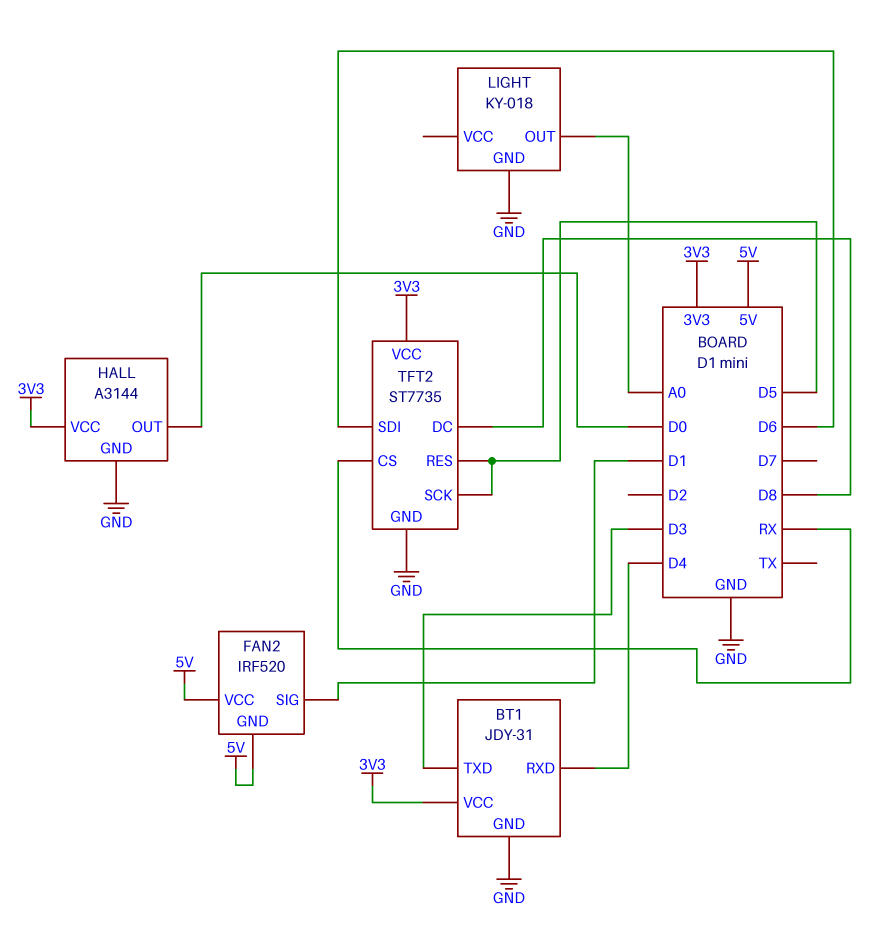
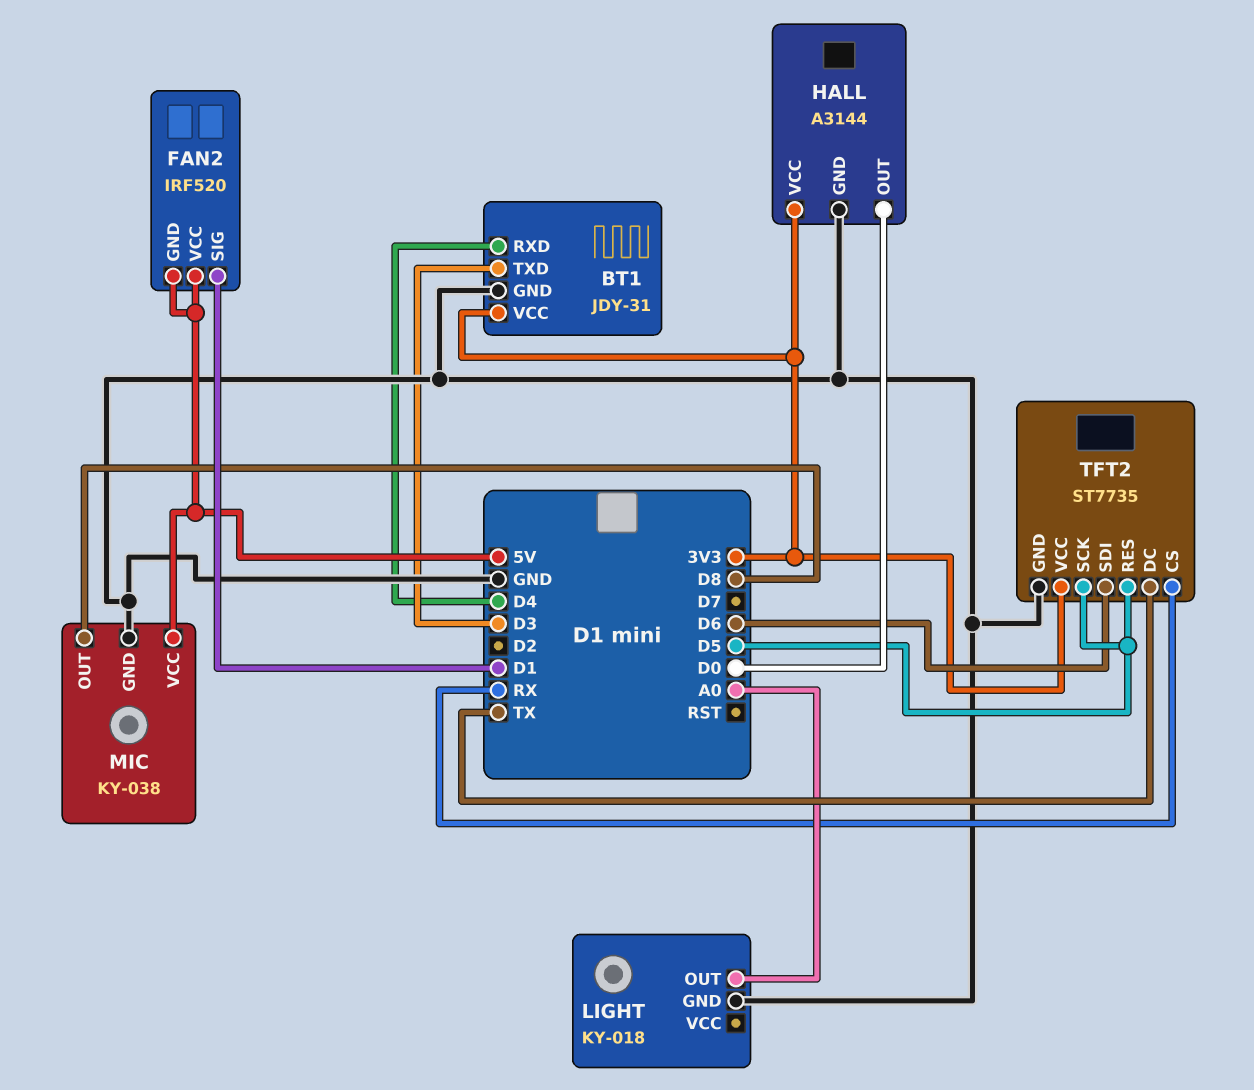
MIC: none -> KY-038
MIC pin GND: none -> GND
MIC pin OUT: none -> D8
MIC pin VCC: none -> 5V
TFT2 pin DC: D8 -> TX

